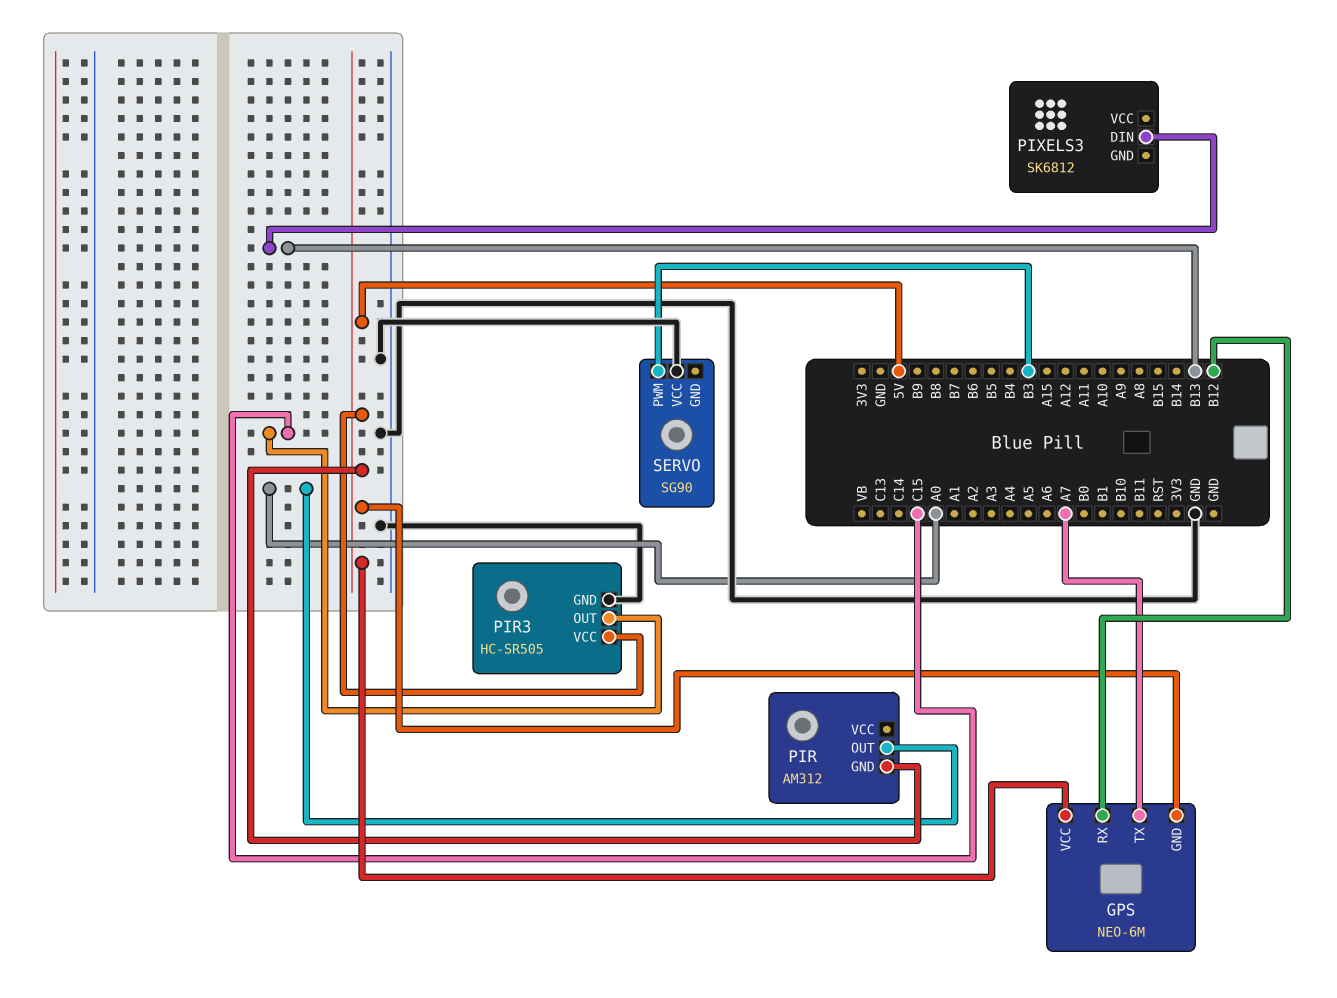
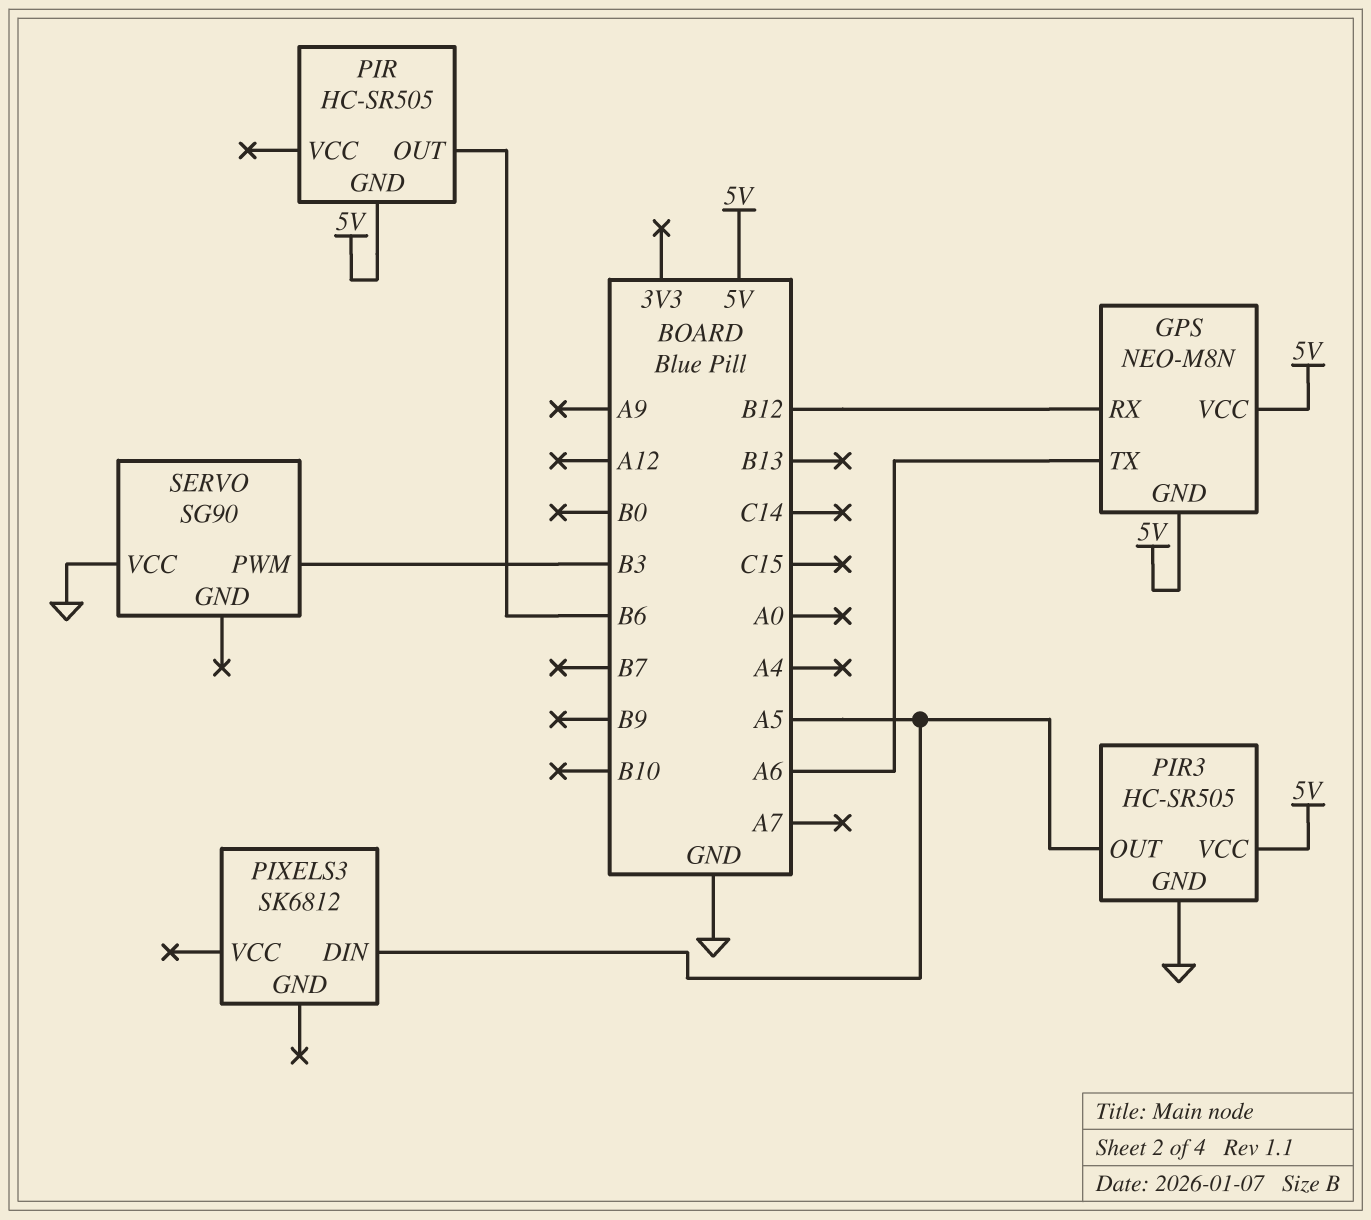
GPS: NEO-6M -> NEO-M8N
GPS pin TX: A7 -> A6
PIR: AM312 -> HC-SR505
PIR pin OUT: A0 -> B6
PIR3 pin OUT: C15 -> A5
PIXELS3 pin DIN: B13 -> A5

